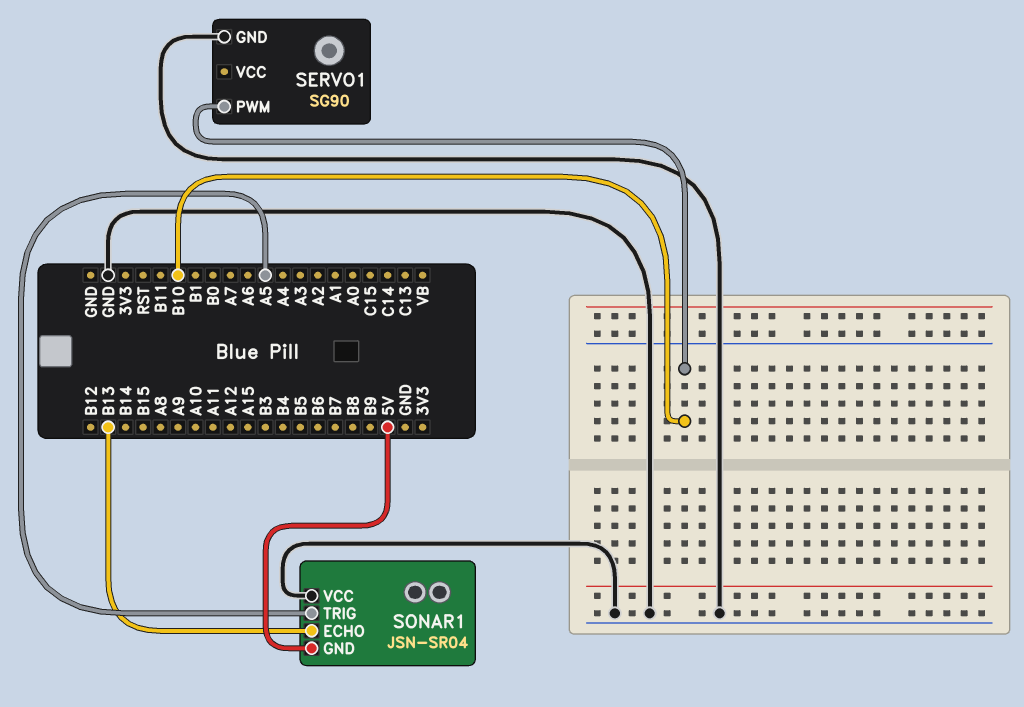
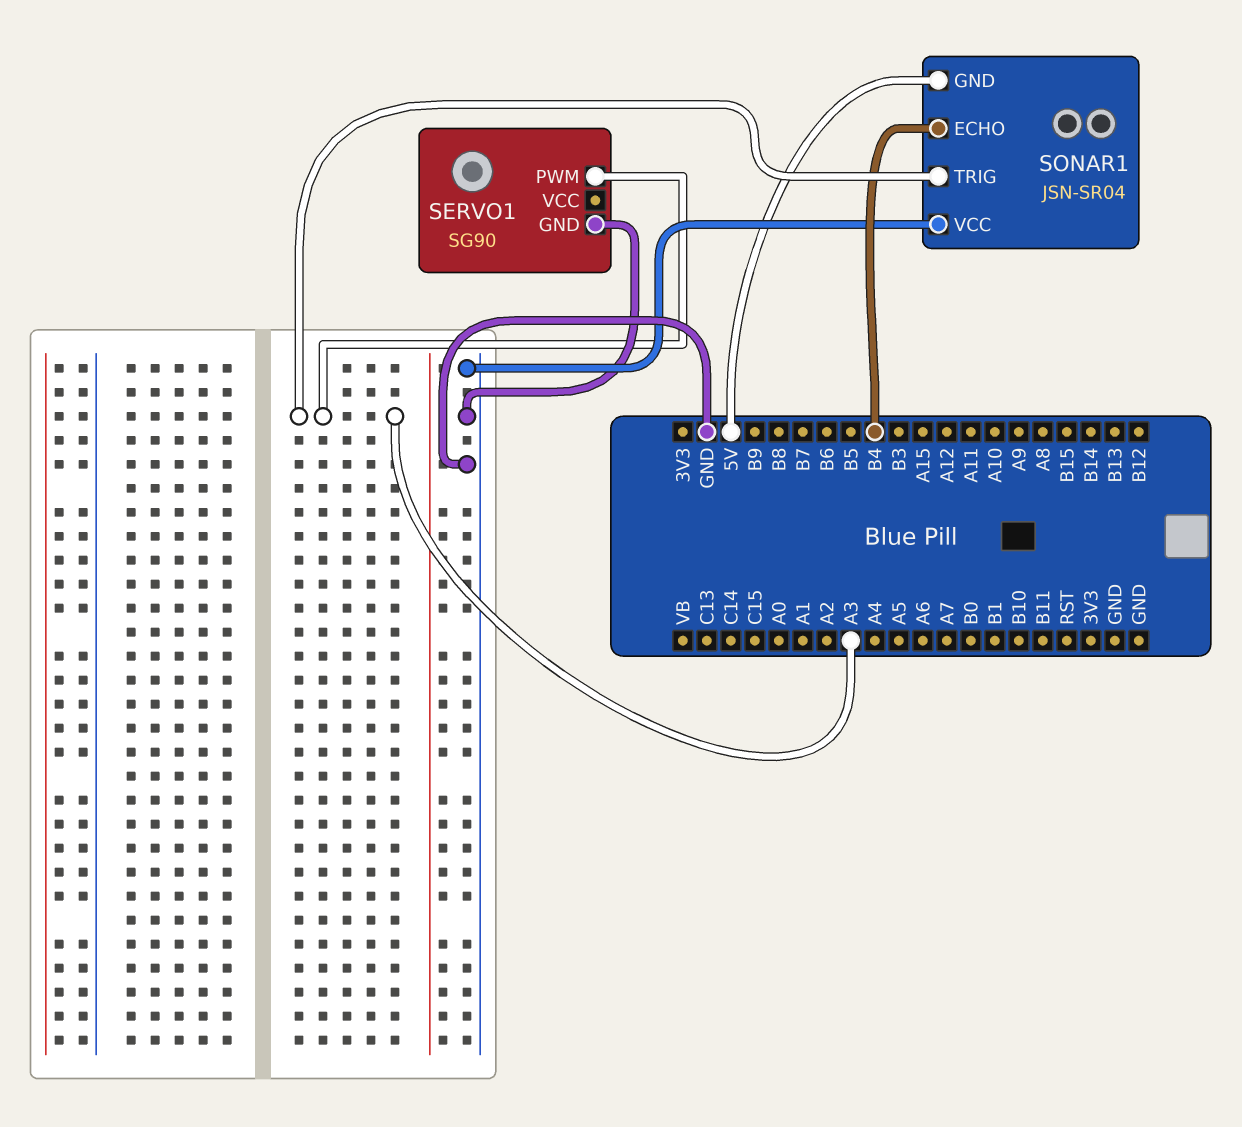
SERVO1 pin PWM: B10 -> A3
SONAR1 pin ECHO: B13 -> B4
SONAR1 pin TRIG: A5 -> A3

